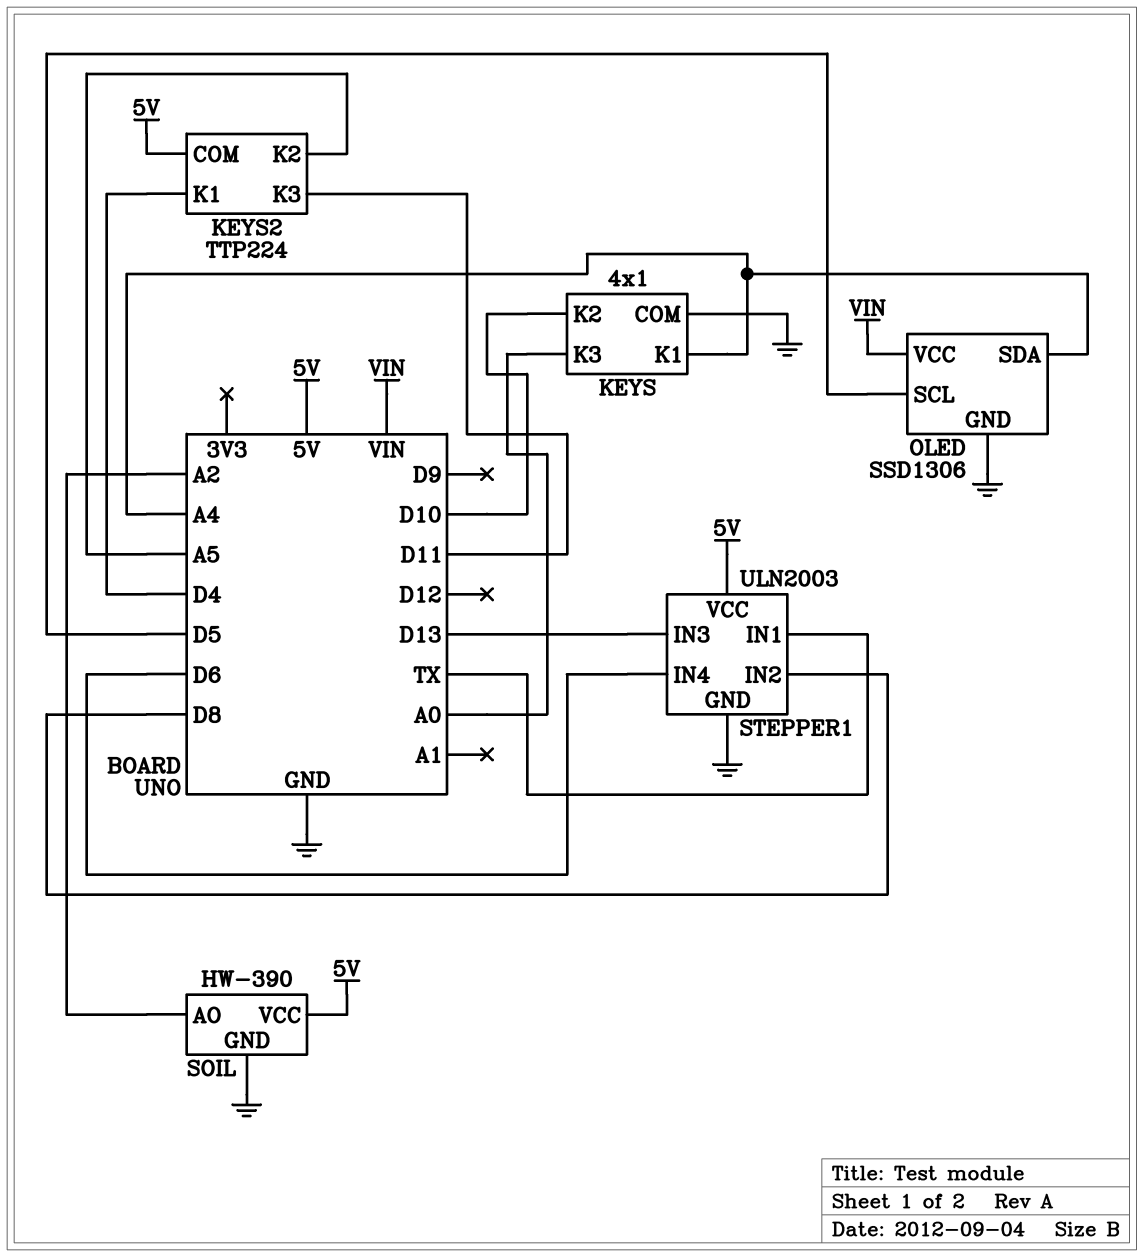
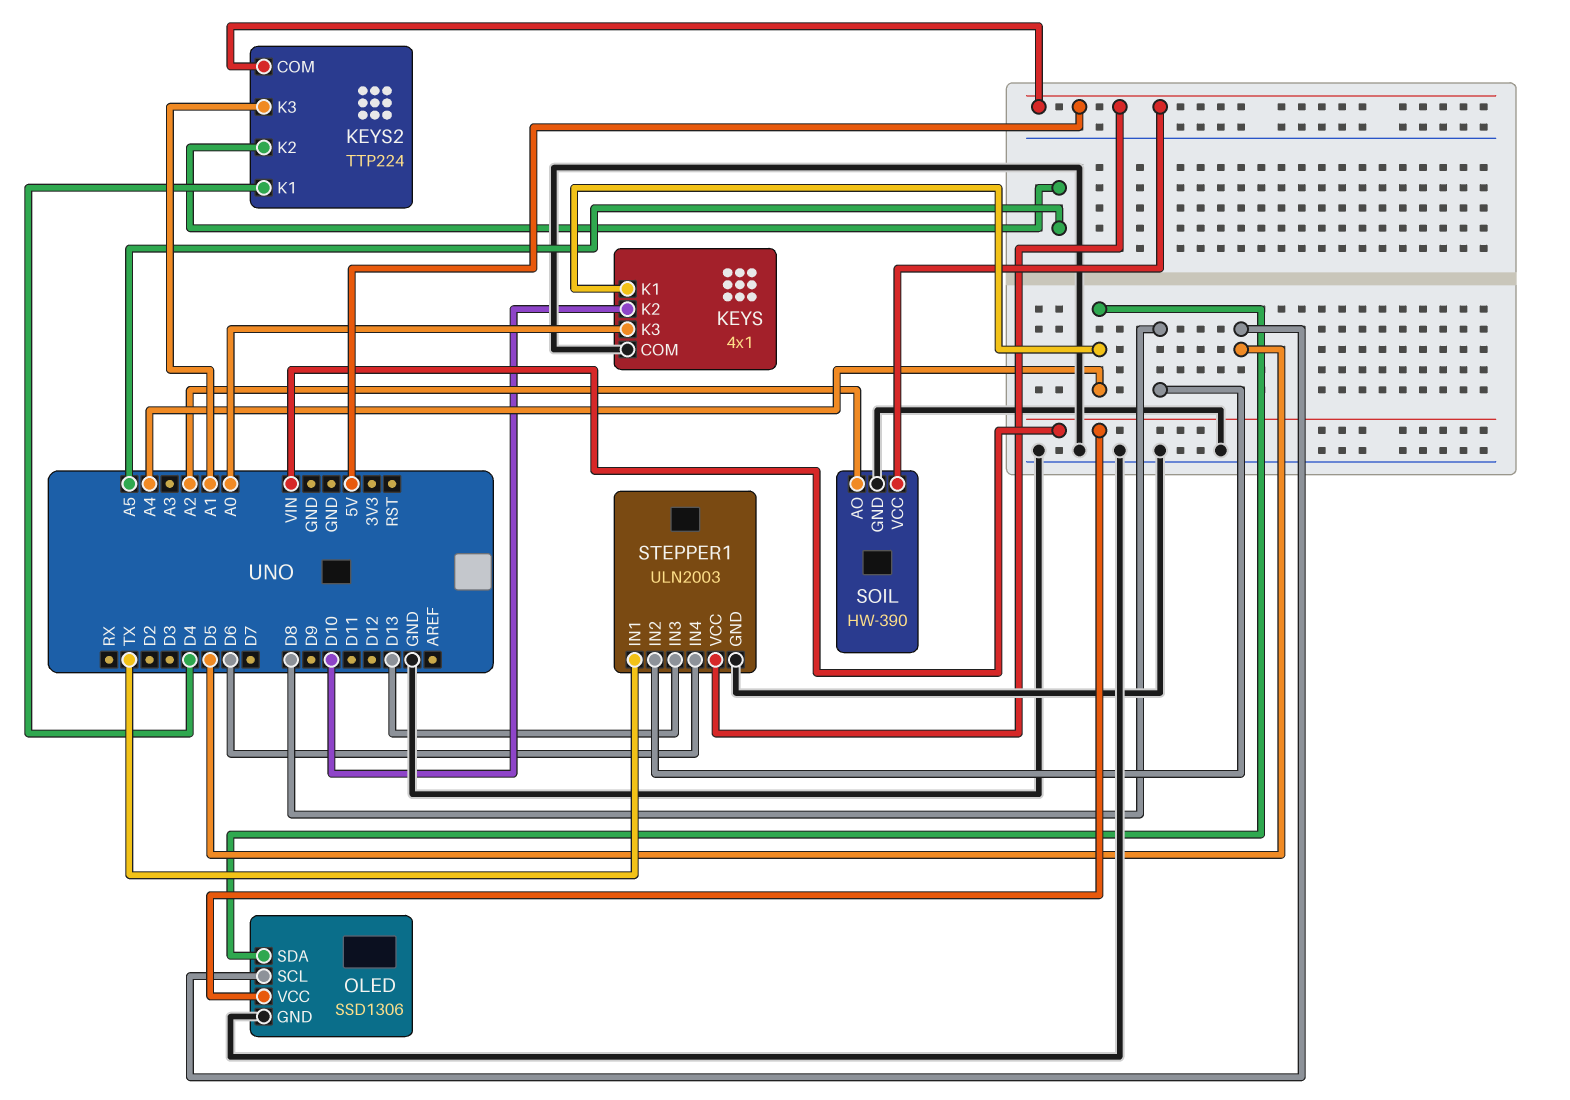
KEYS2 pin K3: D11 -> A1

